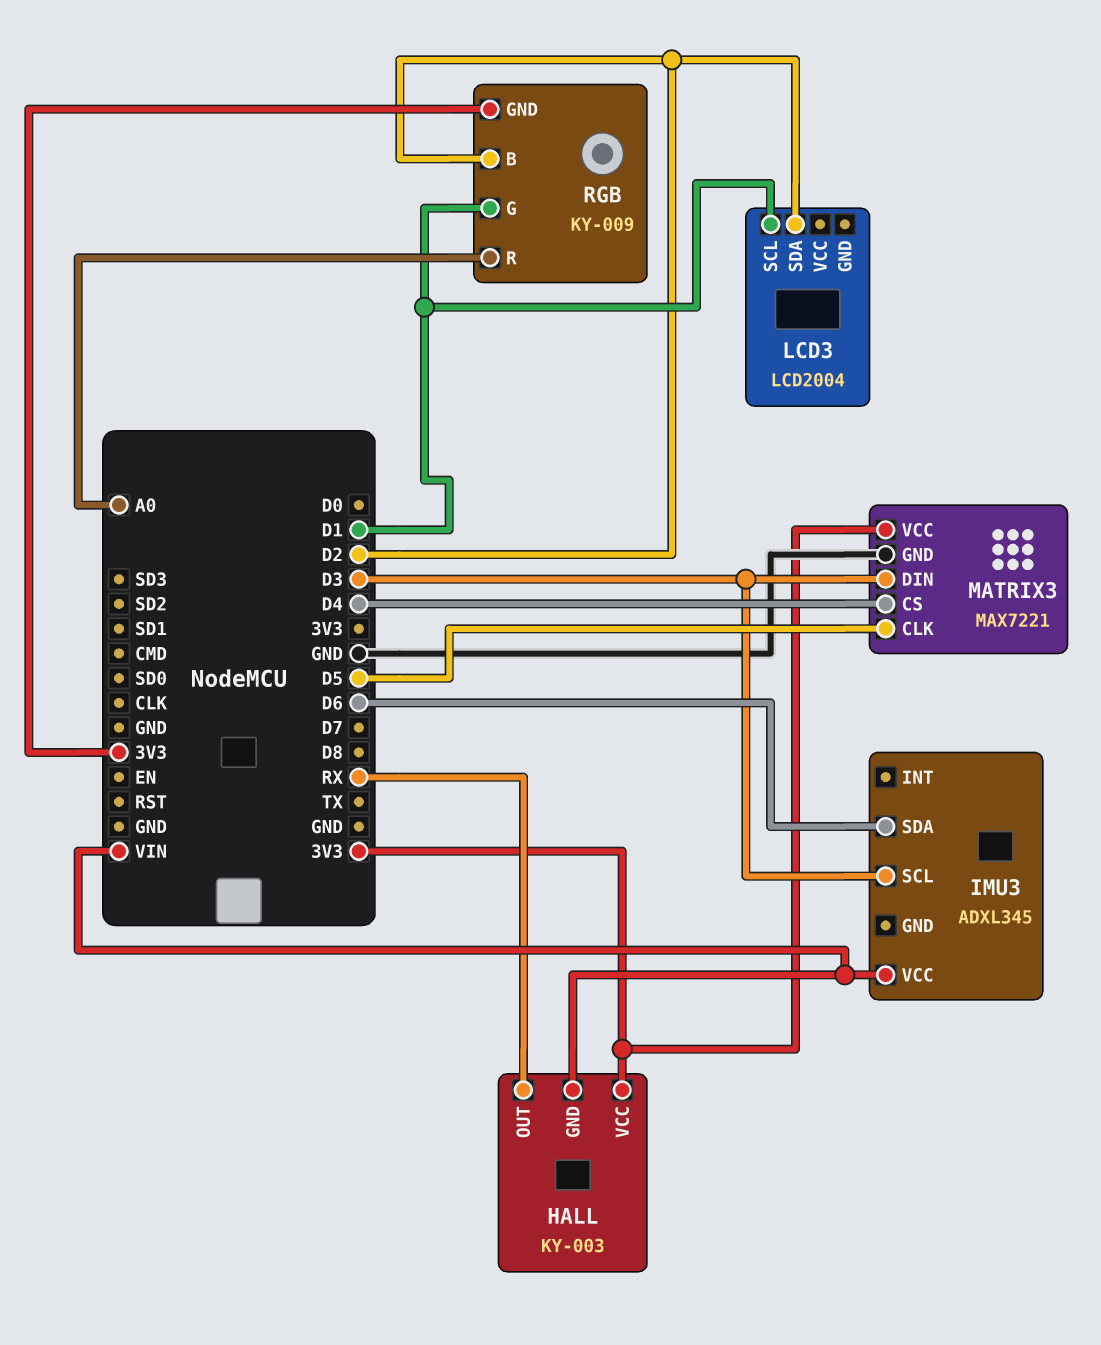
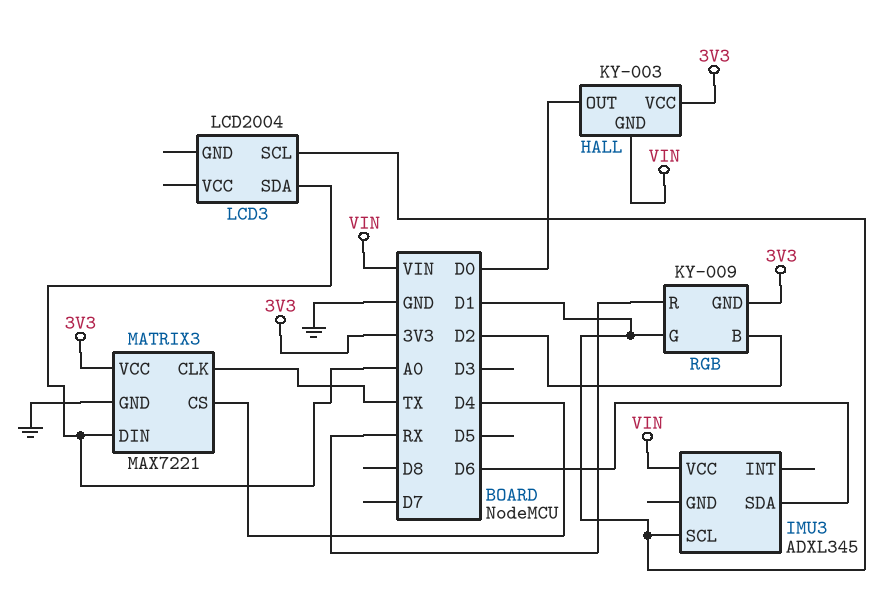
HALL pin OUT: RX -> D0
IMU3 pin SCL: D3 -> D1
LCD3 pin SDA: D2 -> A0
MATRIX3 pin CLK: D5 -> TX
MATRIX3 pin DIN: D3 -> A0
RGB pin R: A0 -> RX

